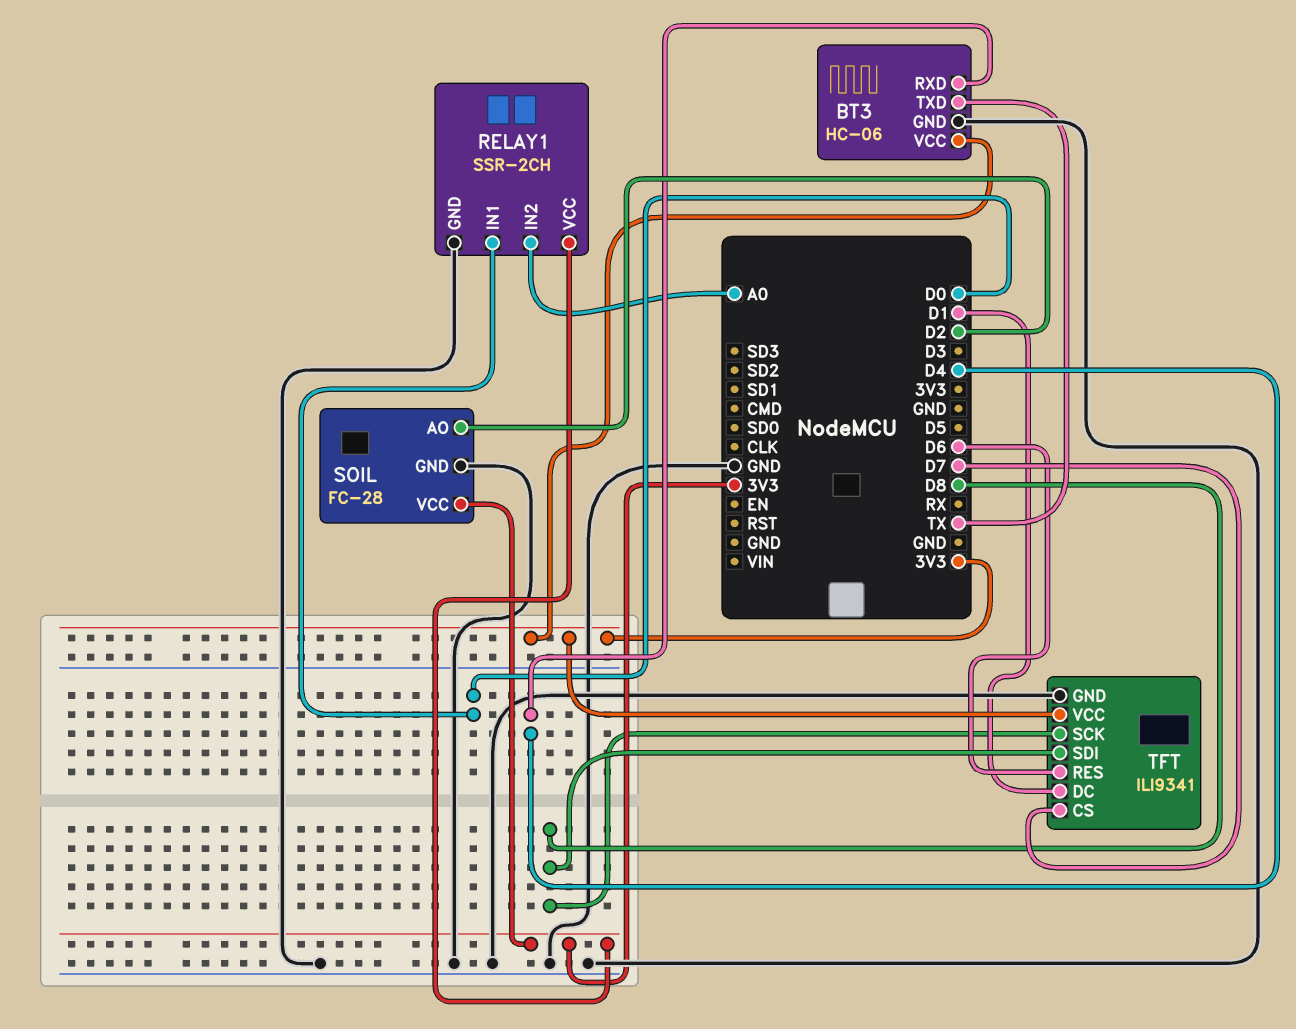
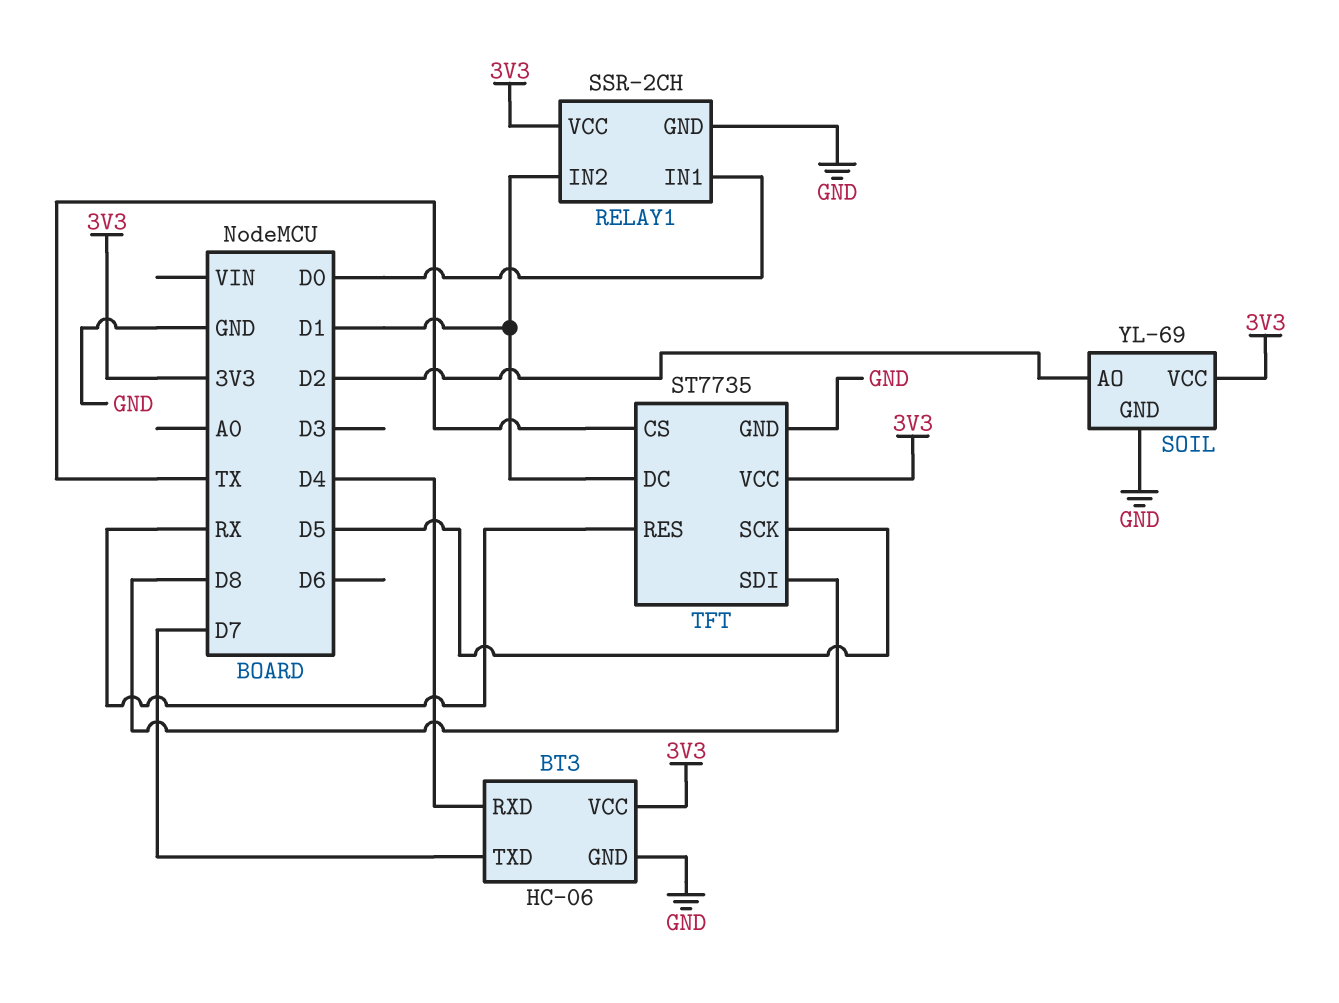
BT3 pin TXD: TX -> D7
RELAY1 pin IN2: A0 -> D1
SOIL: FC-28 -> YL-69
TFT: ILI9341 -> ST7735
TFT pin CS: D7 -> TX
TFT pin RES: D6 -> RX
TFT pin SCK: D8 -> D5

